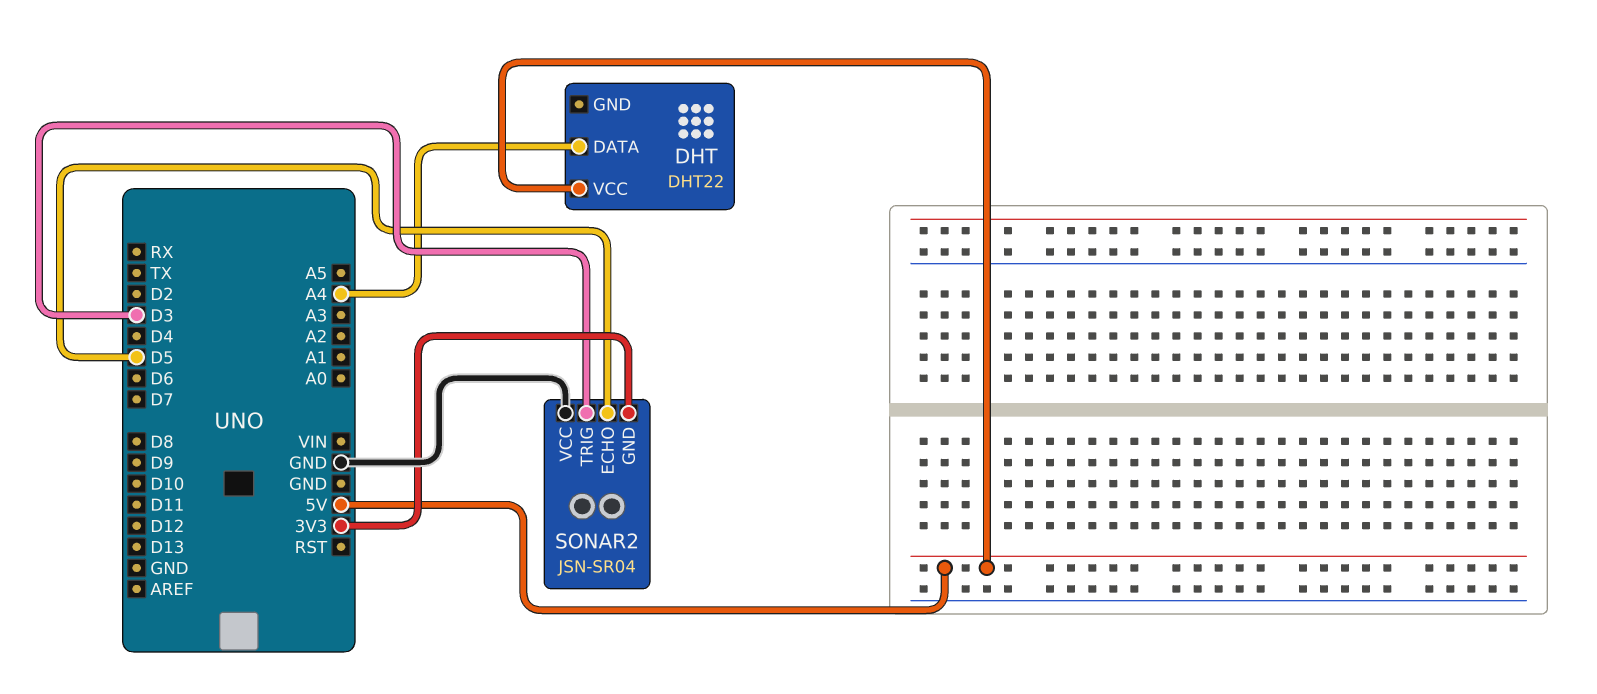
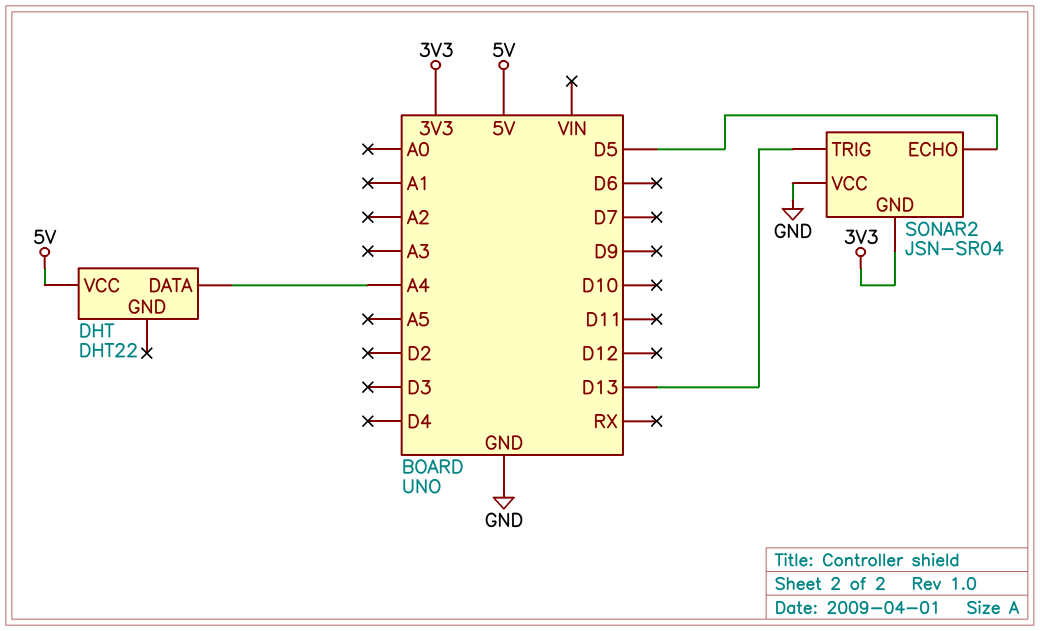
SONAR2 pin TRIG: D3 -> D13

